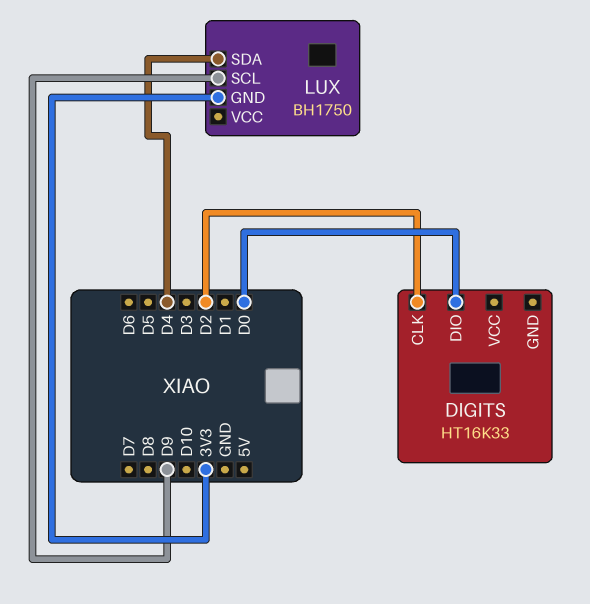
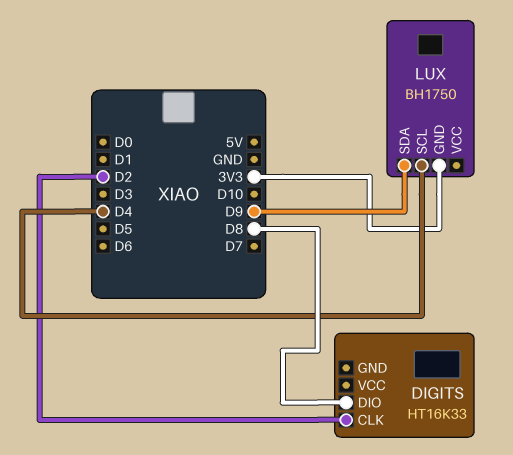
DIGITS pin DIO: D0 -> D8
LUX pin SCL: D9 -> D4
LUX pin SDA: D4 -> D9

